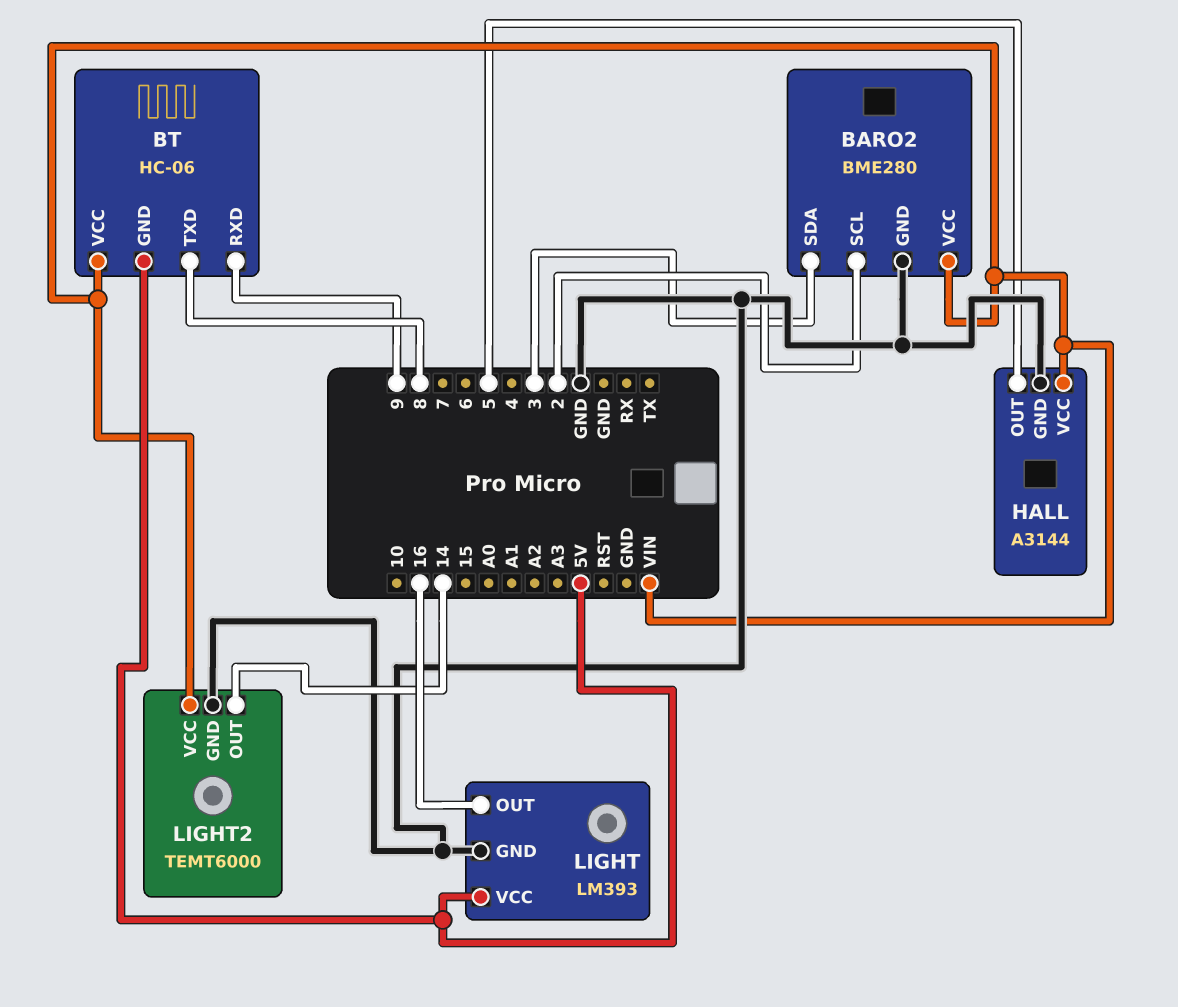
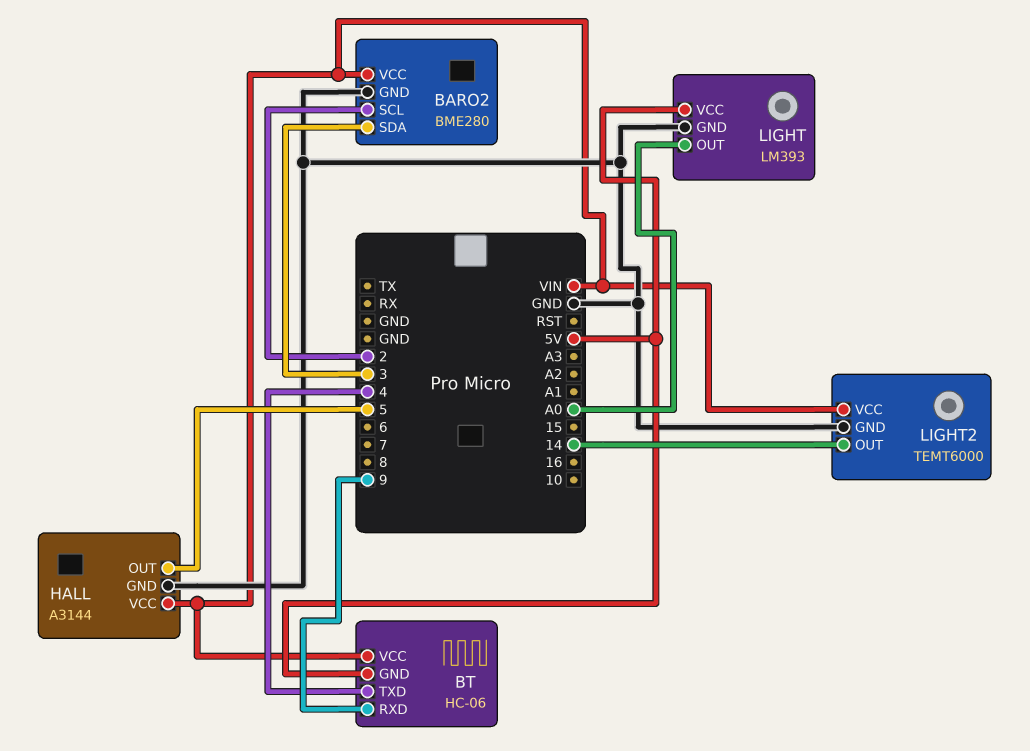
BT pin TXD: 8 -> 4
LIGHT pin OUT: 16 -> A0

